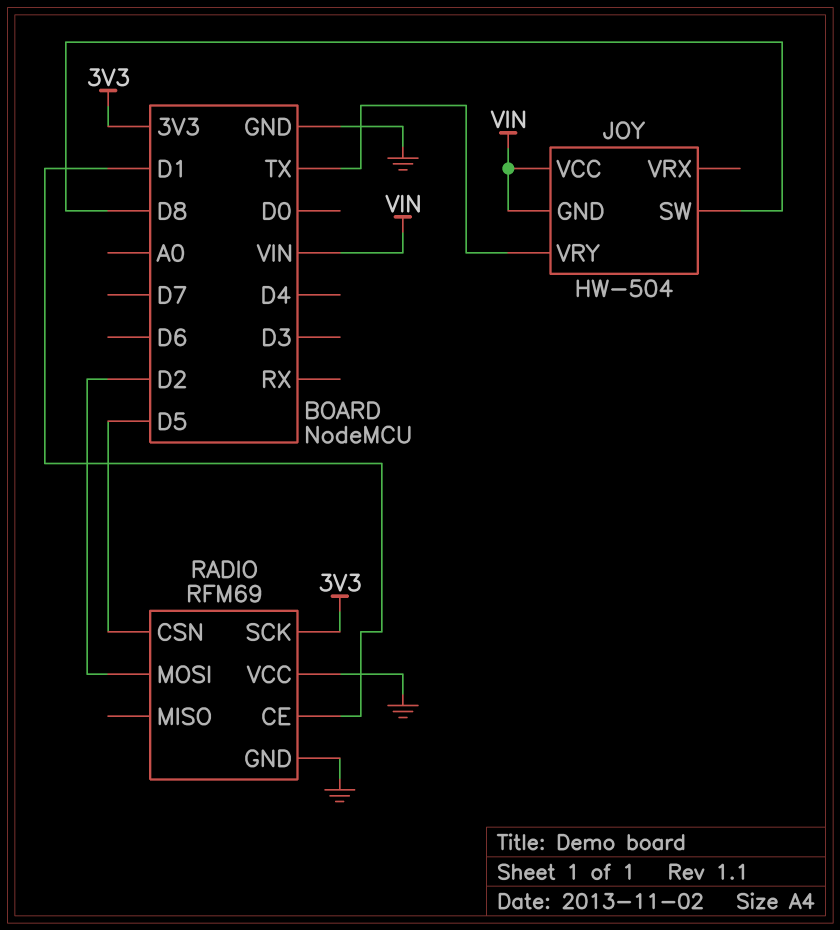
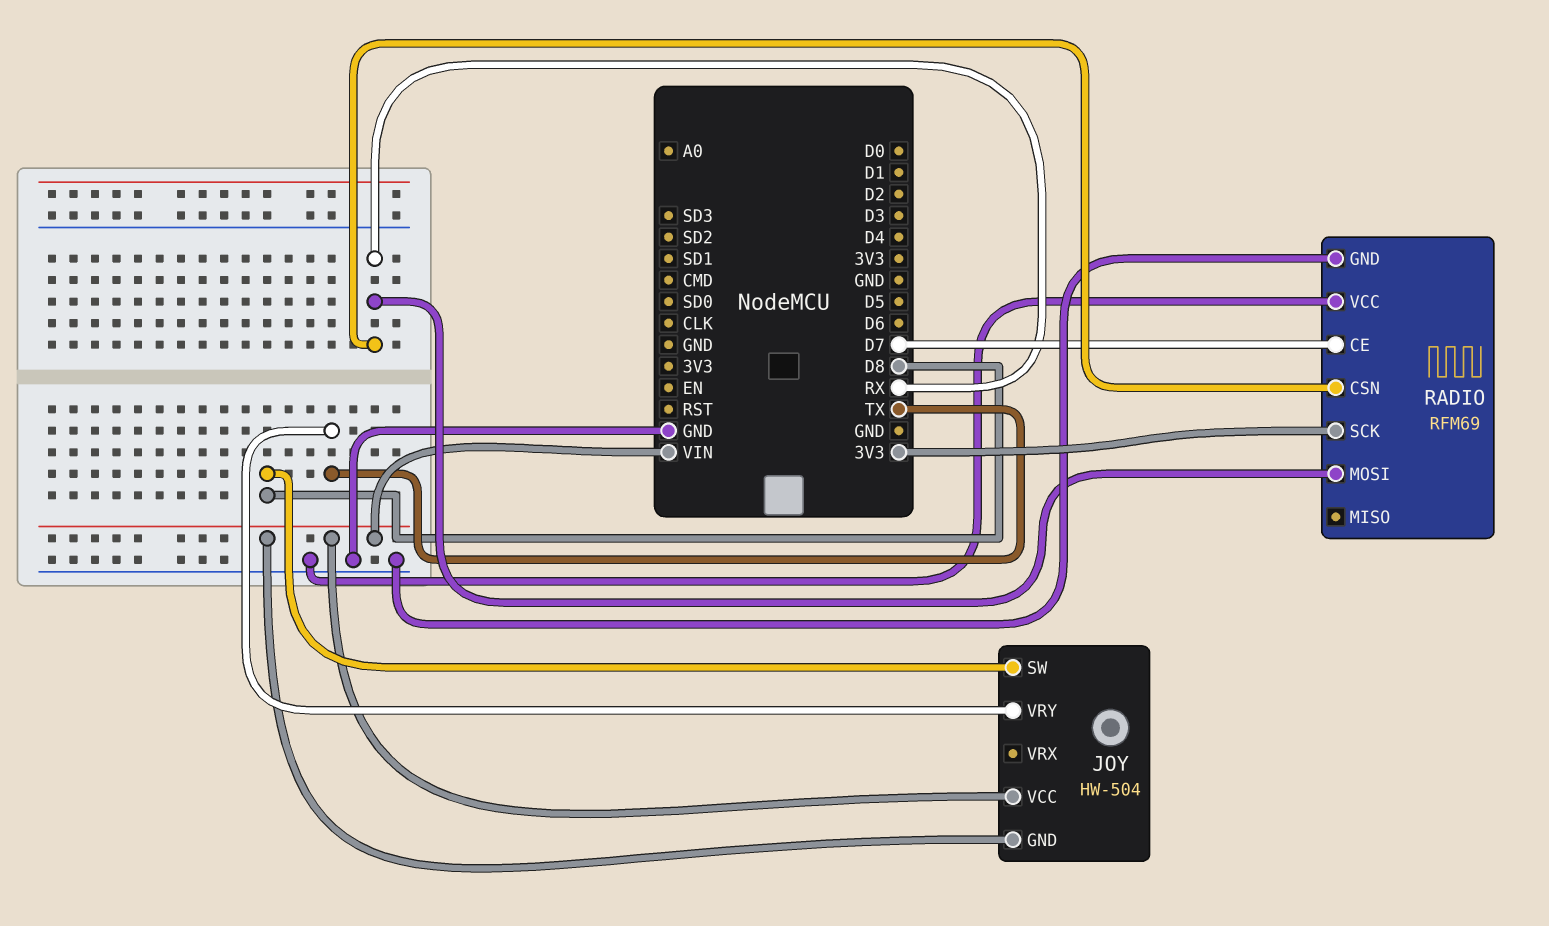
RADIO pin CE: D1 -> D7
RADIO pin CSN: D5 -> RX
RADIO pin MOSI: D2 -> RX

